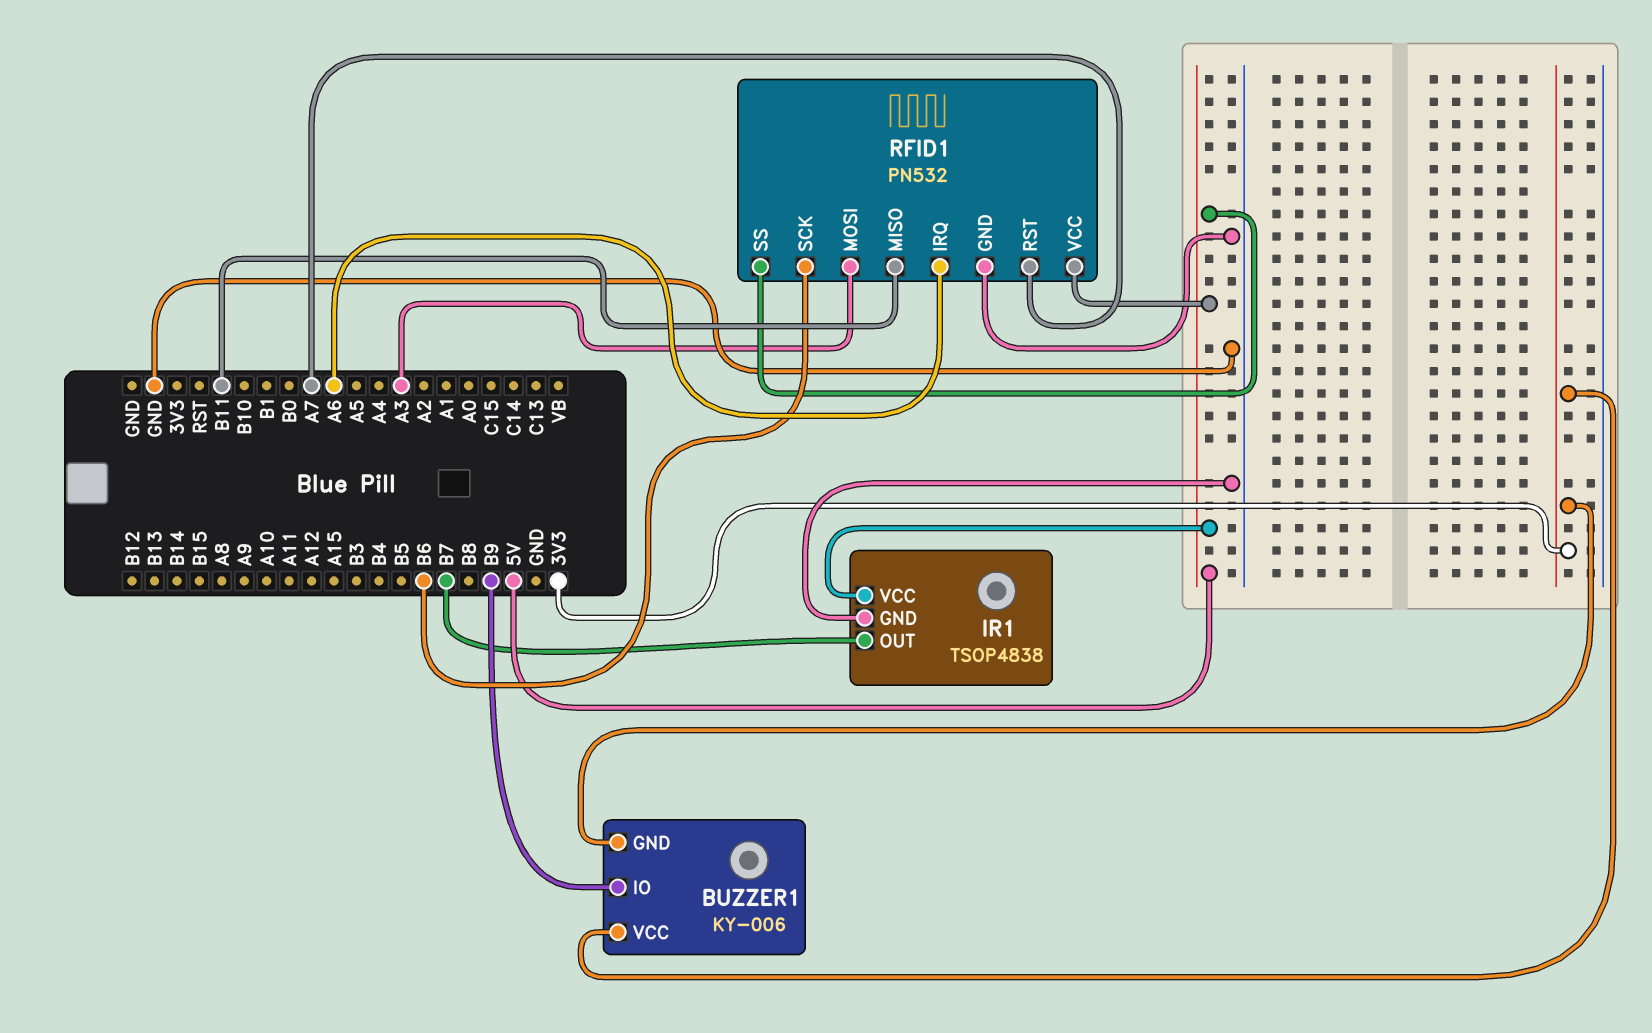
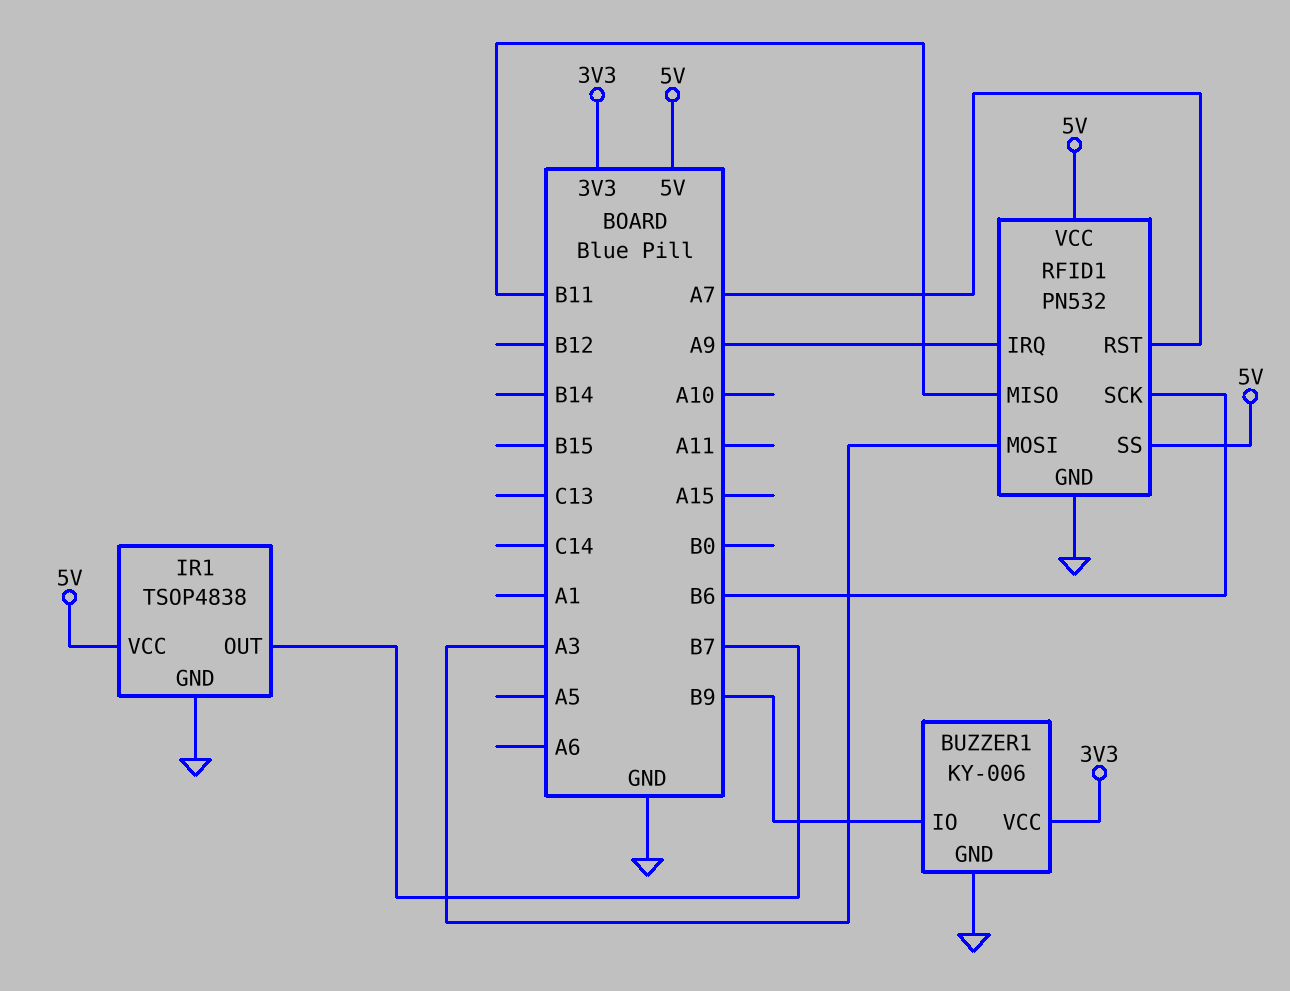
BUZZER1 pin GND: 3V3 -> GND
RFID1 pin IRQ: A6 -> A9

